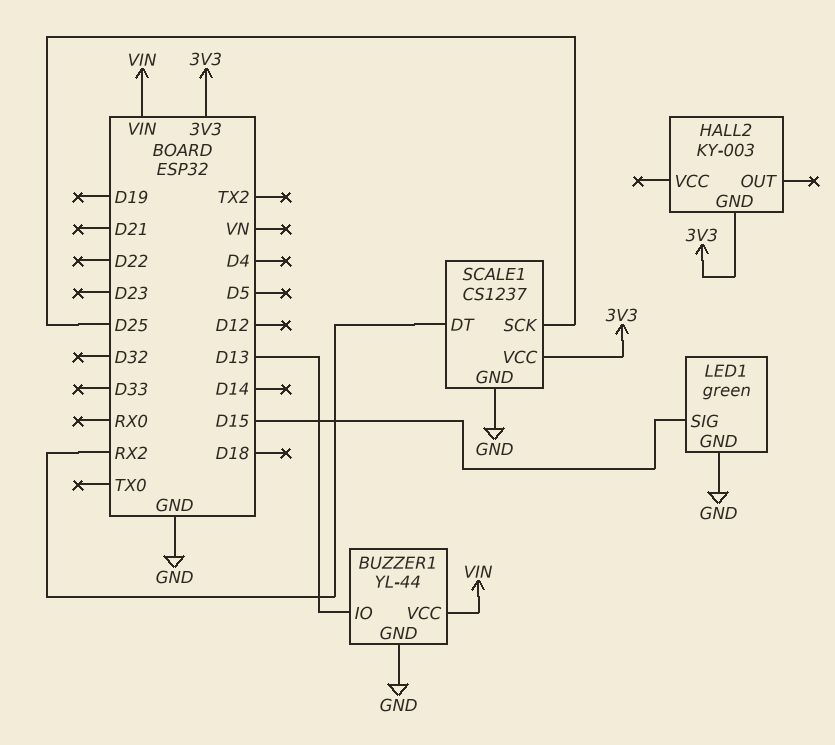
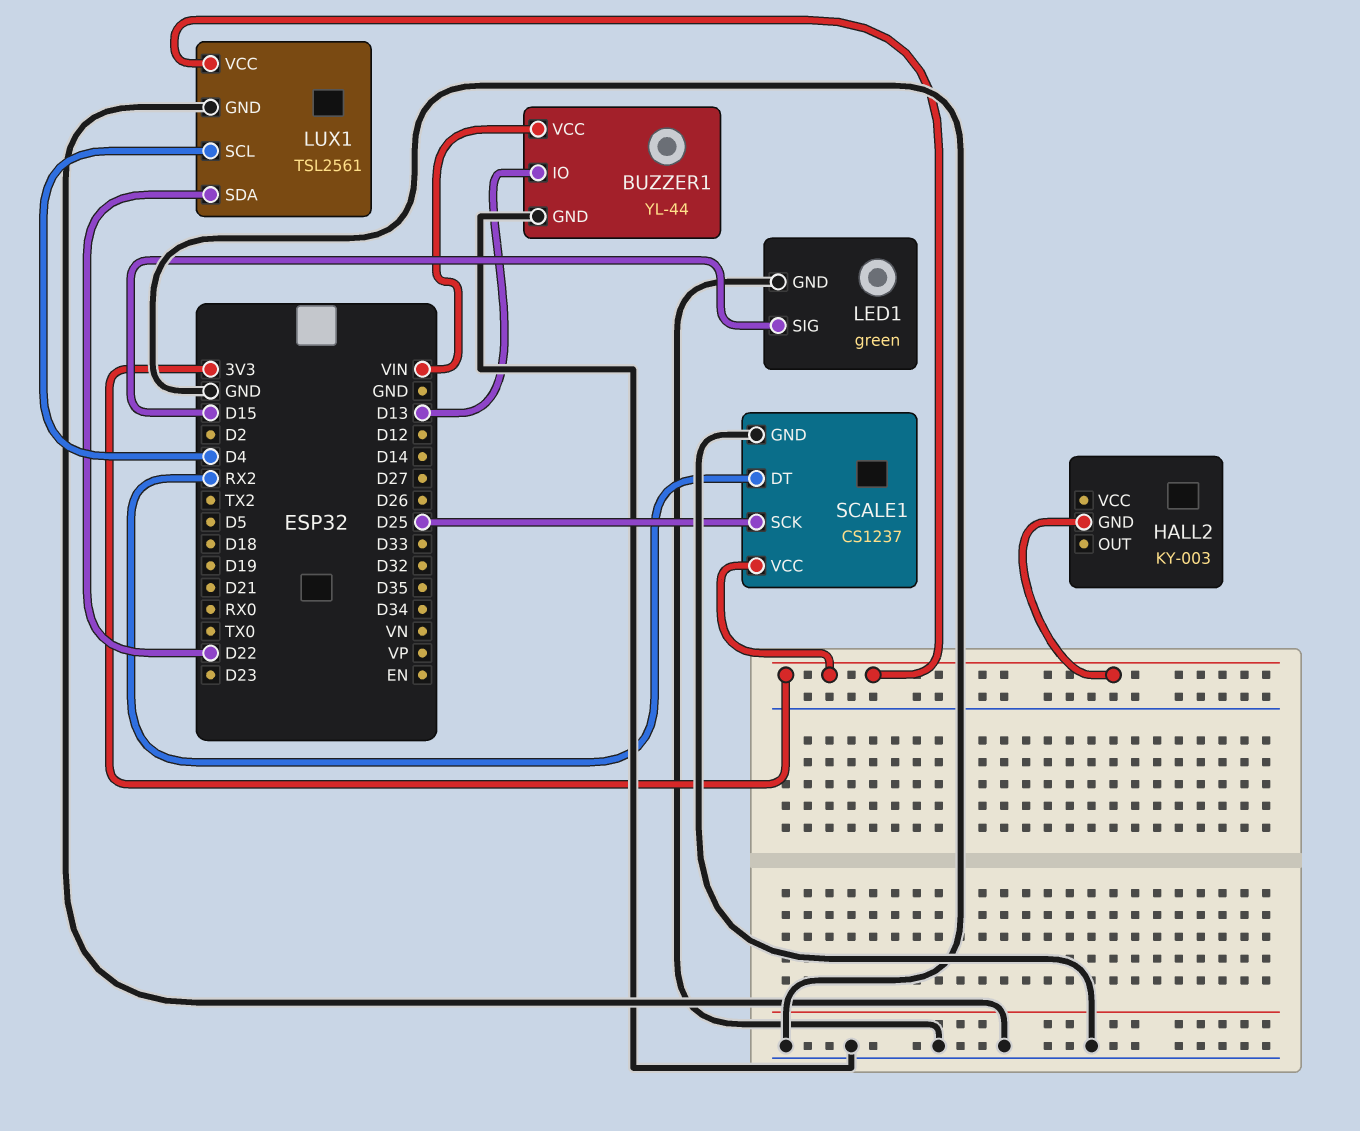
LUX1: none -> TSL2561
LUX1 pin GND: none -> GND
LUX1 pin SCL: none -> D4
LUX1 pin SDA: none -> D22
LUX1 pin VCC: none -> 3V3

